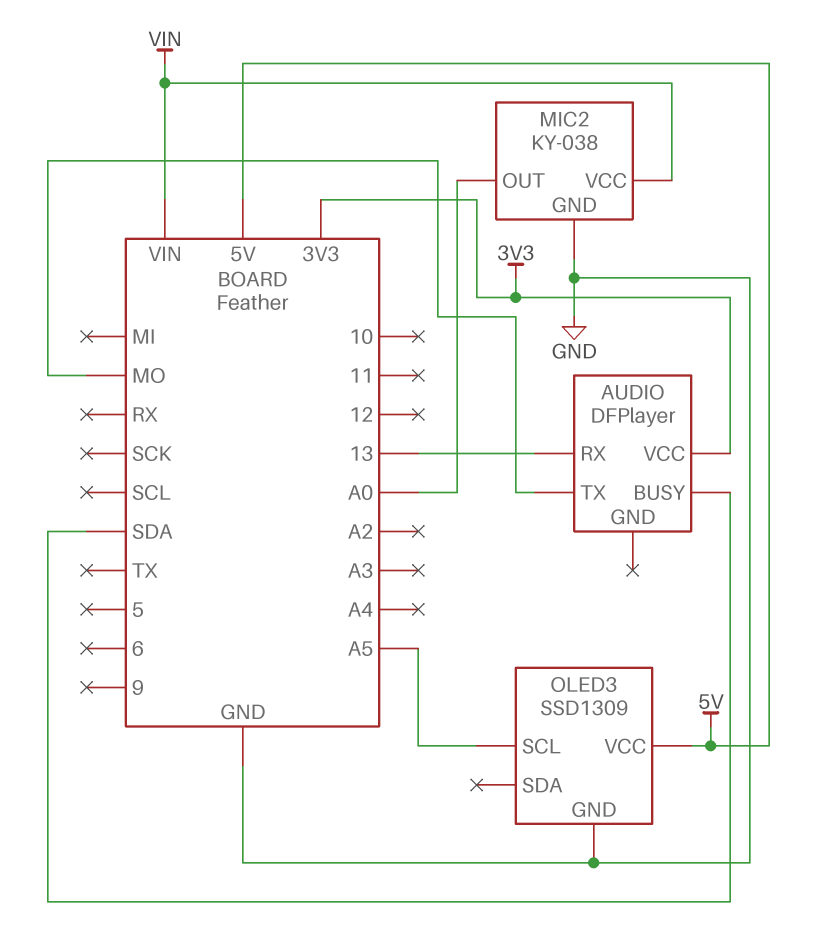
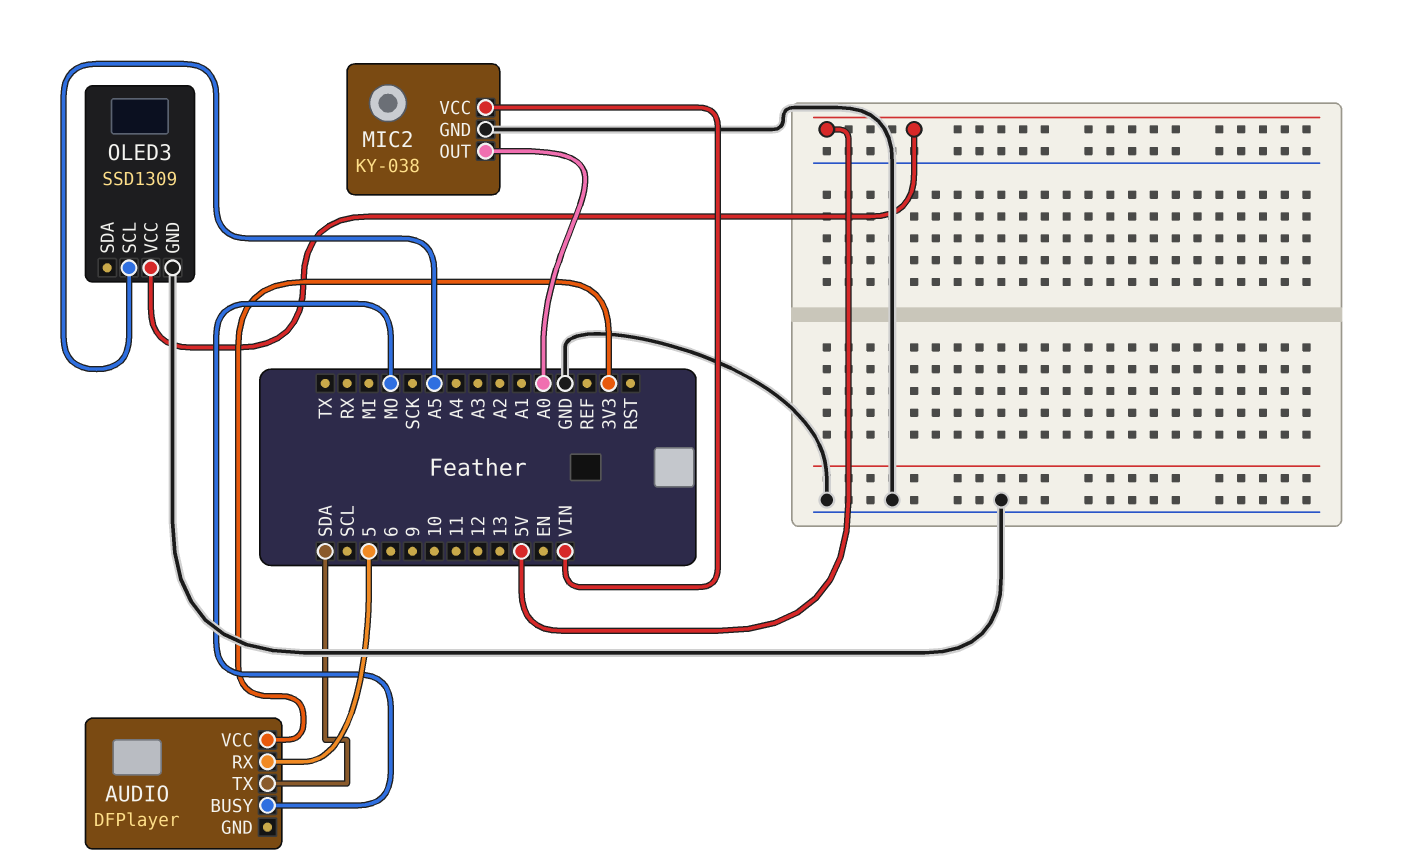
AUDIO pin BUSY: SDA -> MO
AUDIO pin RX: 13 -> 5
AUDIO pin TX: MO -> SDA

